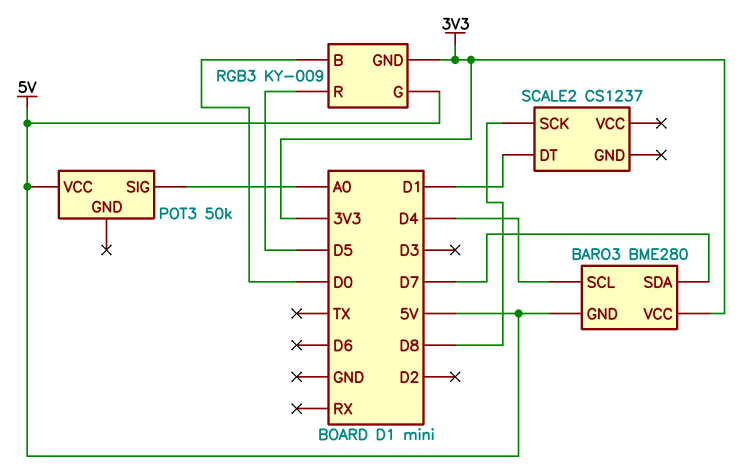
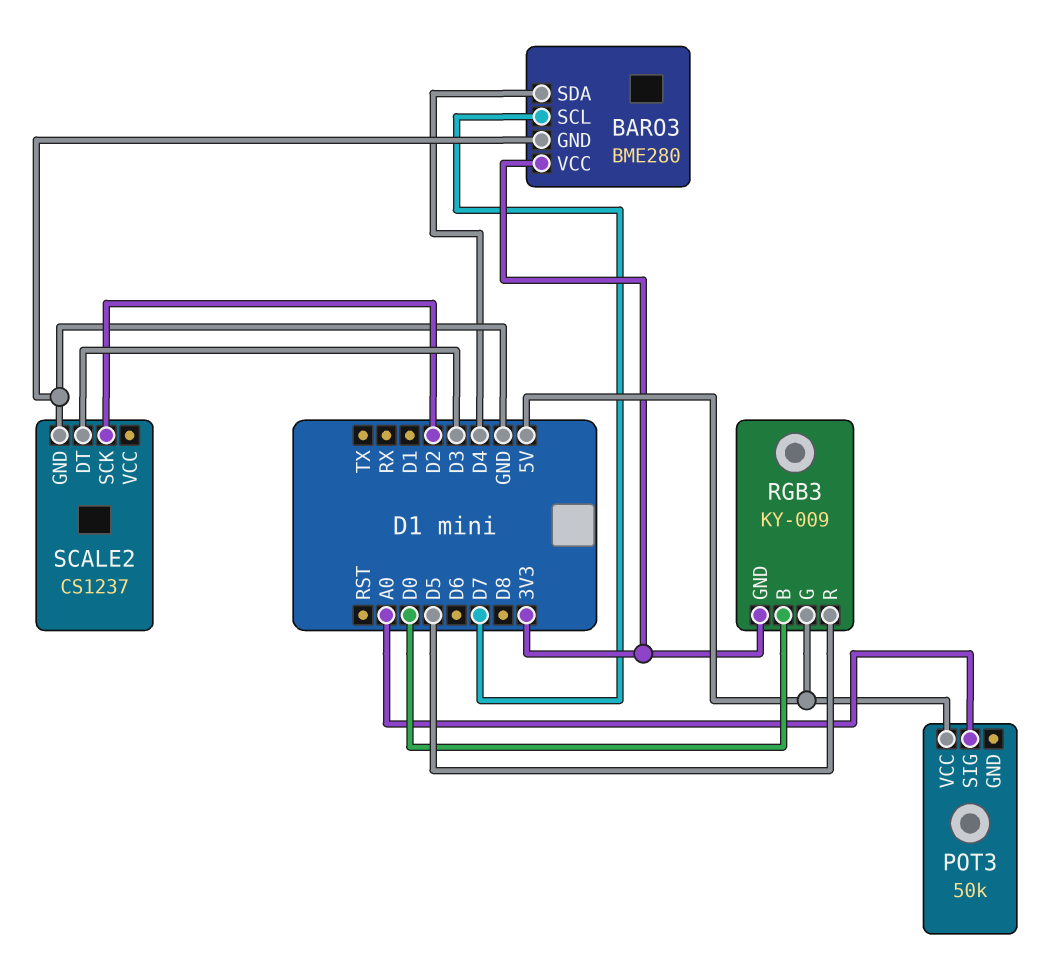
BARO3 pin GND: 5V -> GND
BARO3 pin SCL: D4 -> D7
BARO3 pin SDA: D7 -> D4
SCALE2 pin DT: D1 -> D3
SCALE2 pin GND: none -> GND
SCALE2 pin SCK: D8 -> D2

